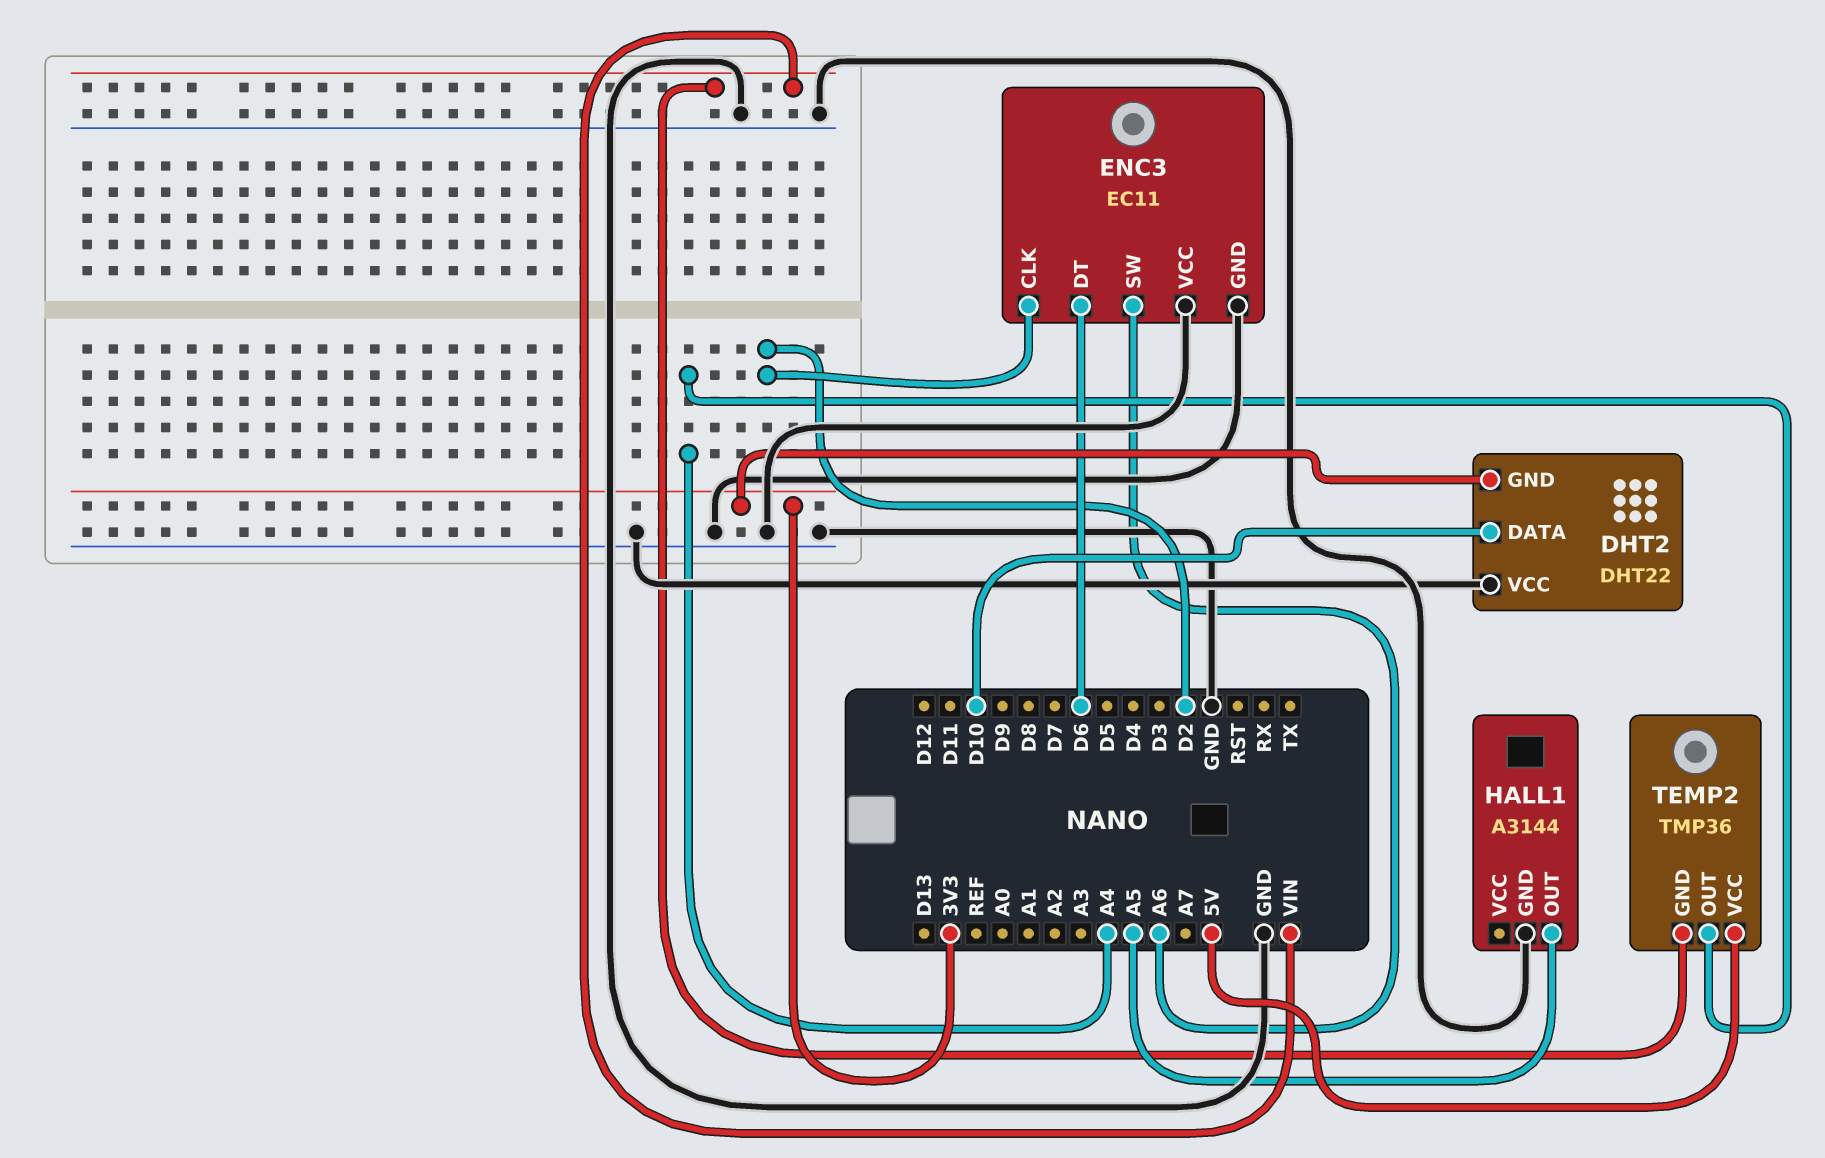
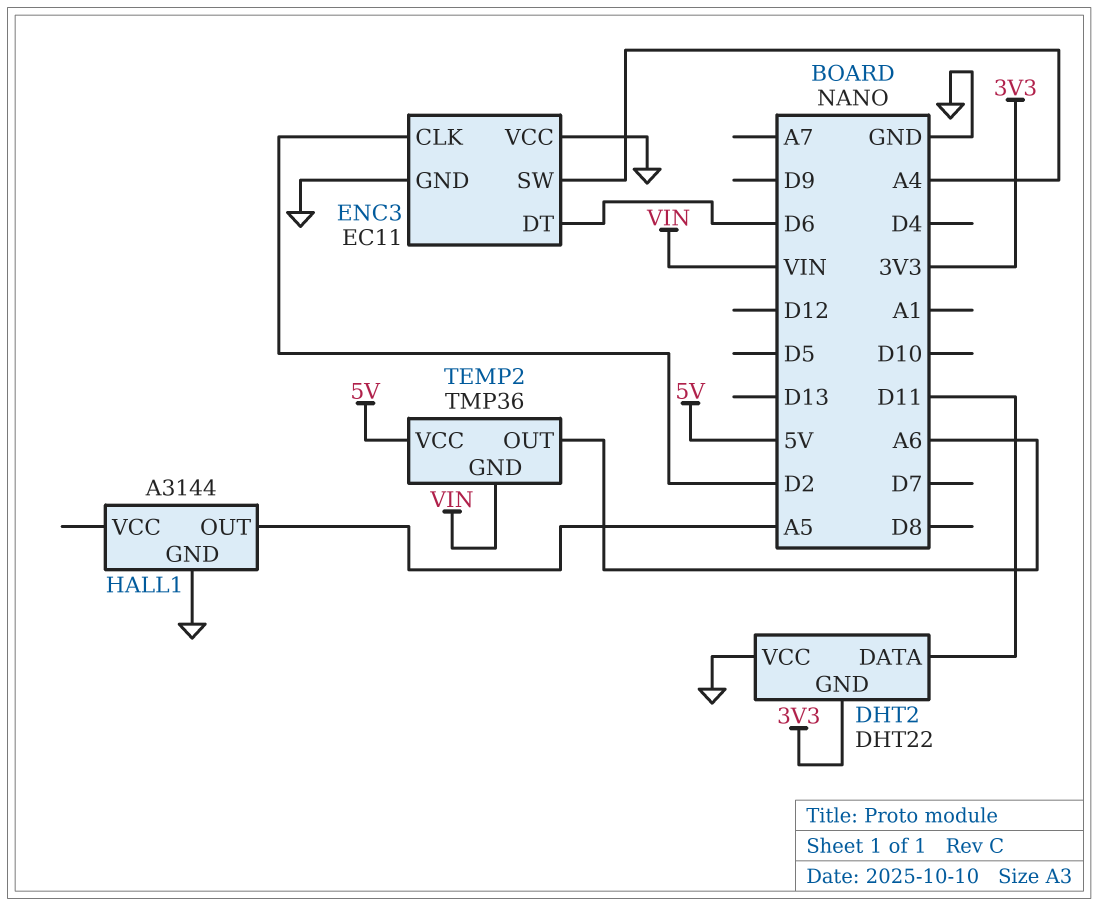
DHT2 pin DATA: D10 -> D11
ENC3 pin SW: A6 -> A4
TEMP2 pin OUT: A4 -> A6

